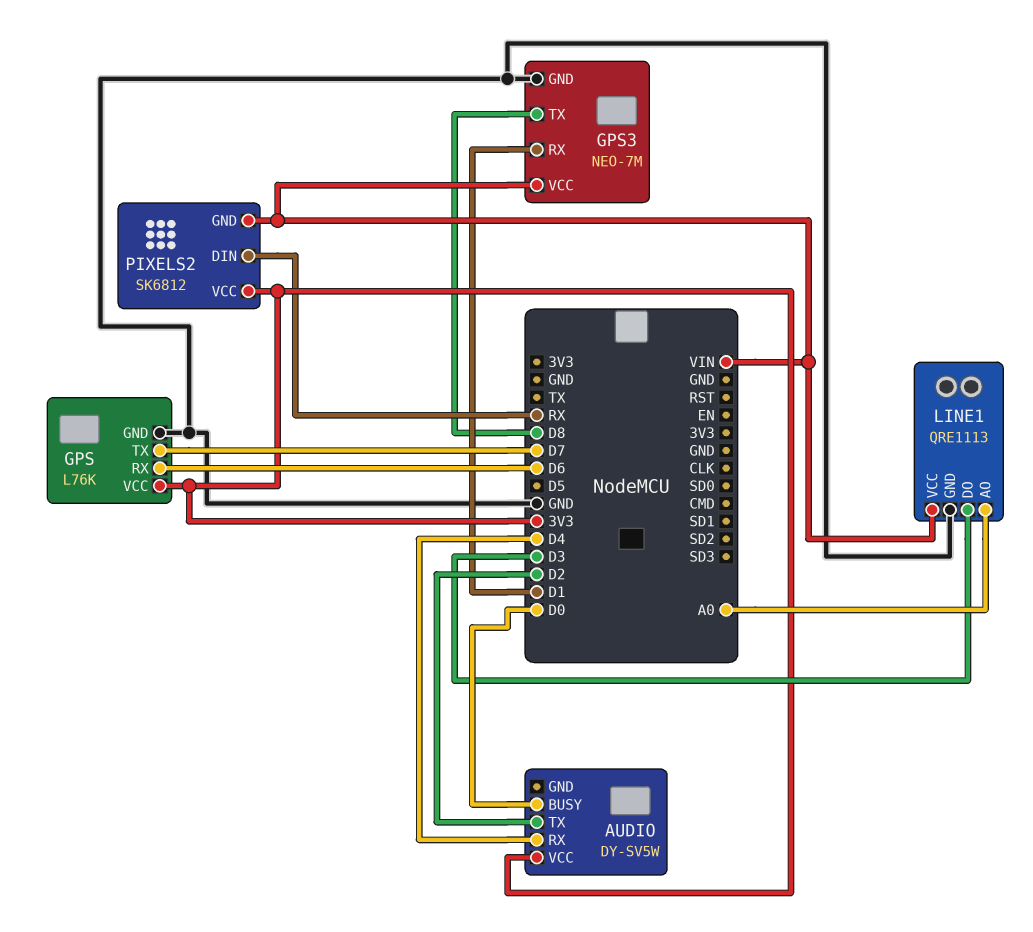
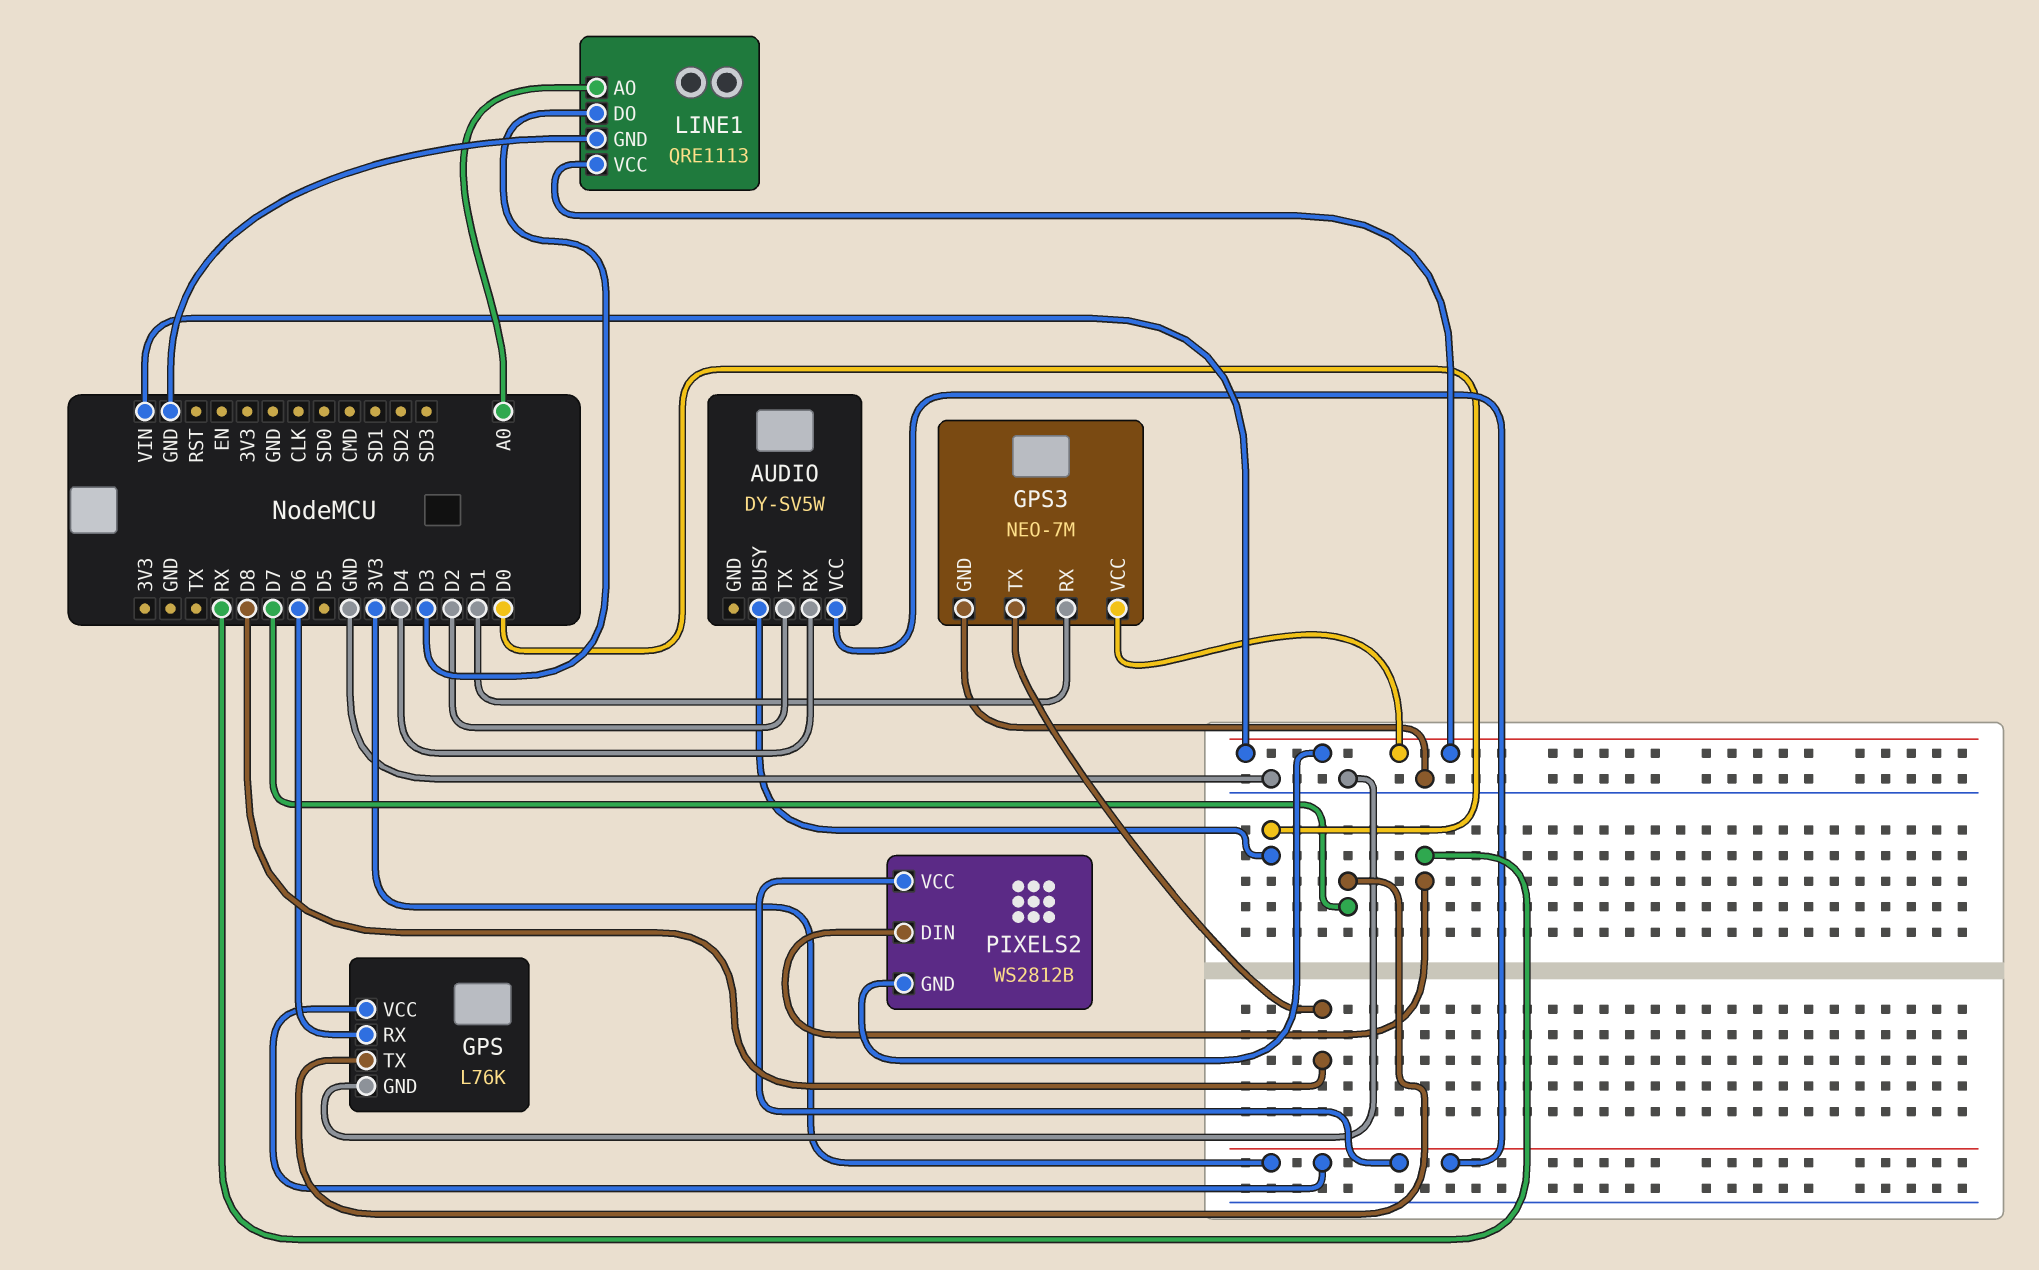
PIXELS2: SK6812 -> WS2812B

